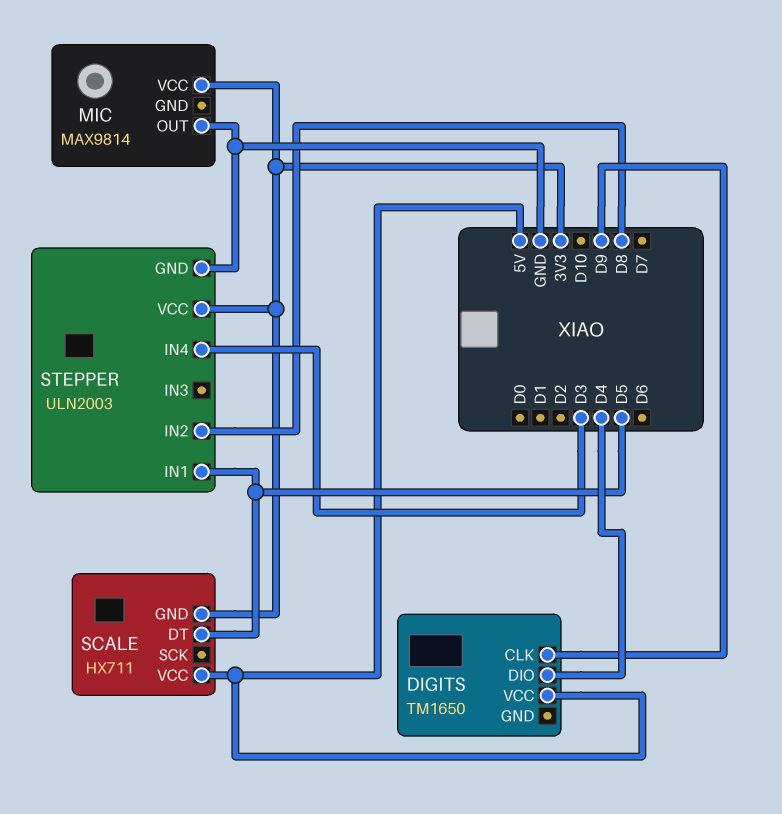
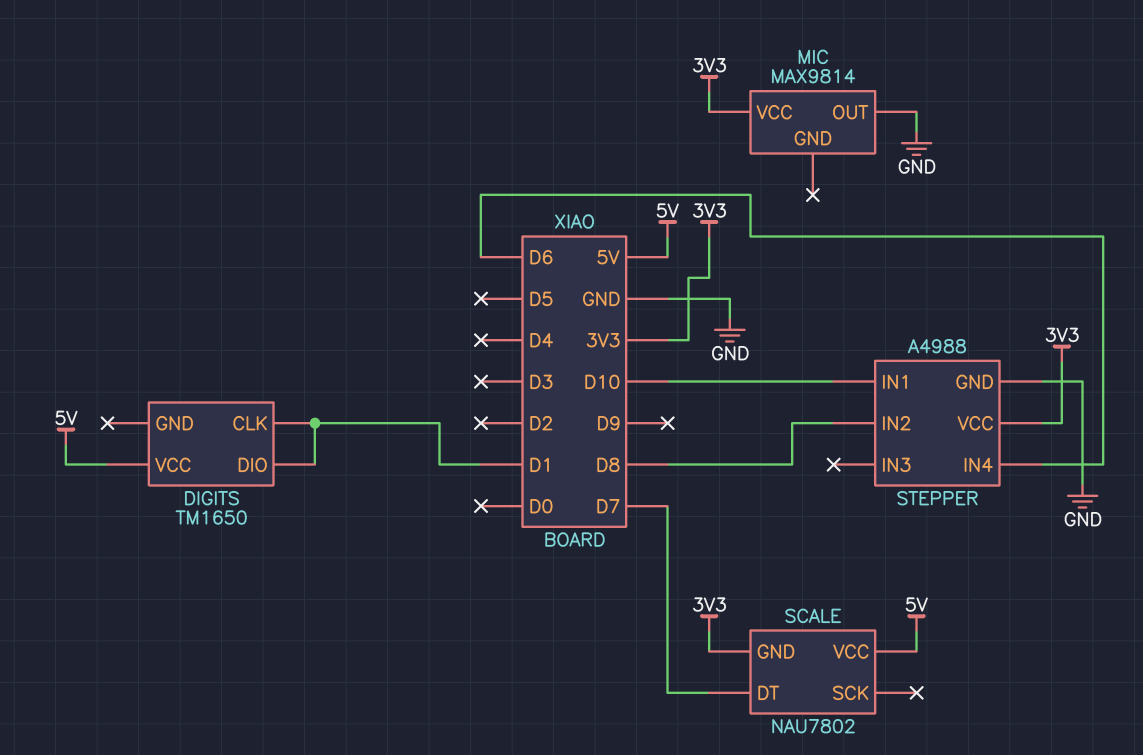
DIGITS pin CLK: D9 -> D1
DIGITS pin DIO: D4 -> D1
SCALE: HX711 -> NAU7802
SCALE pin DT: D5 -> D7
STEPPER: ULN2003 -> A4988
STEPPER pin IN1: D5 -> D10
STEPPER pin IN4: D3 -> D6

